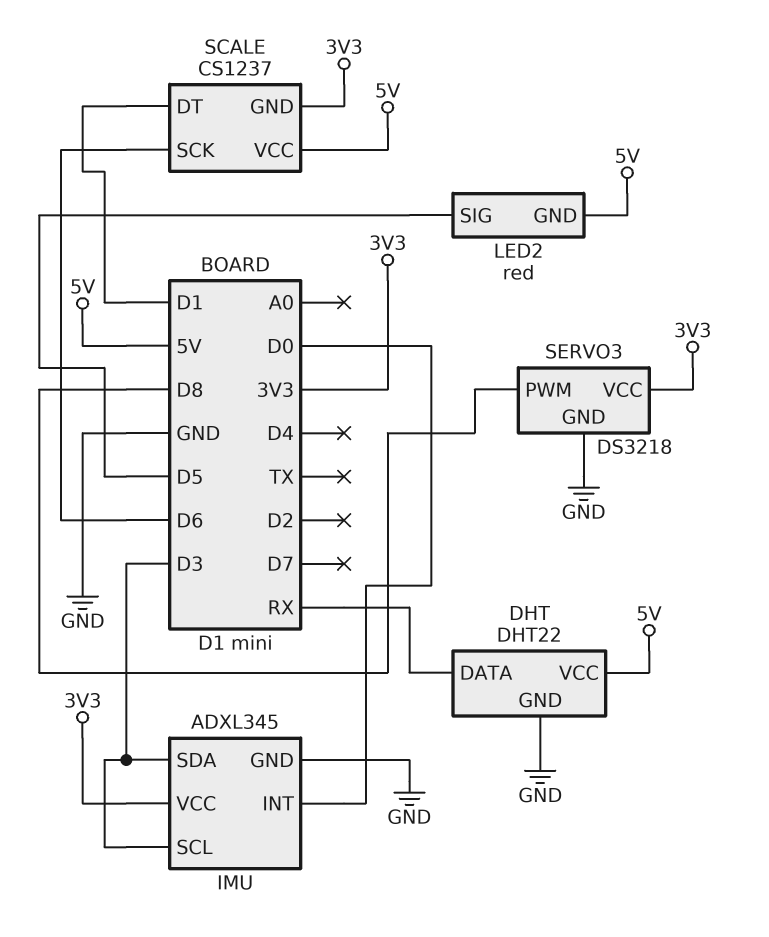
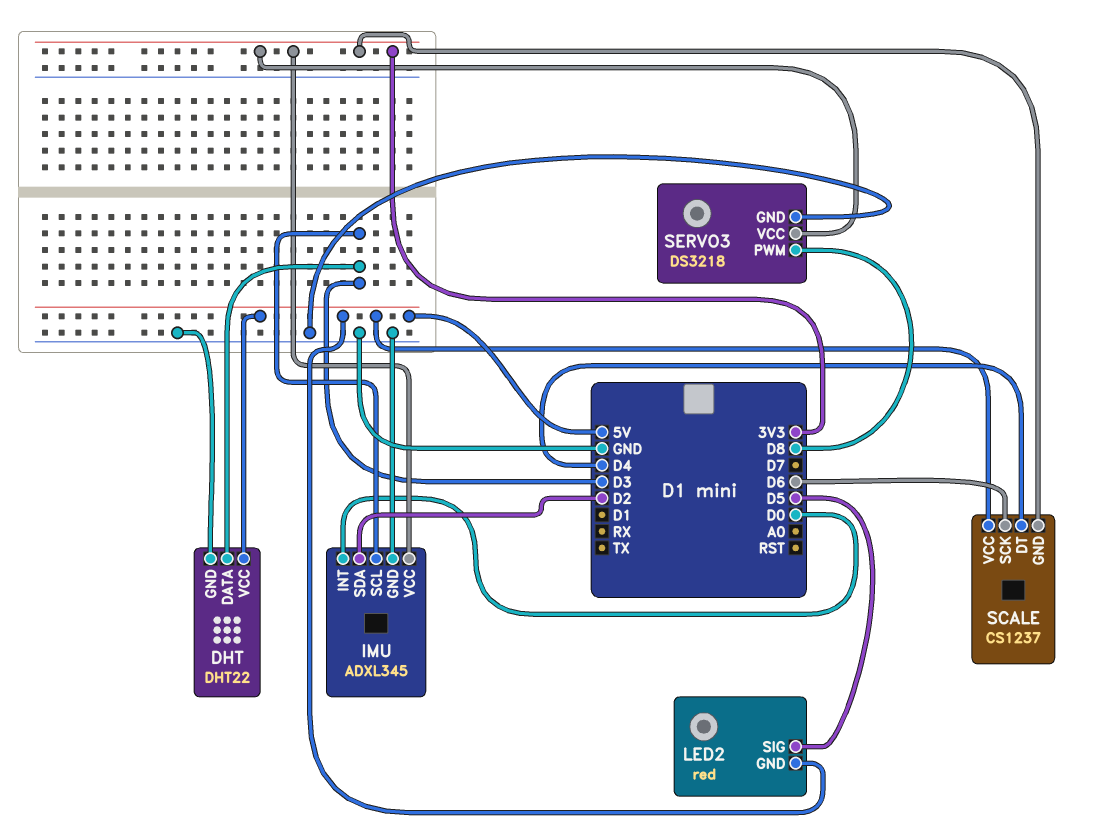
DHT pin DATA: RX -> D3
IMU pin SDA: D3 -> D2
SCALE pin DT: D1 -> D4

